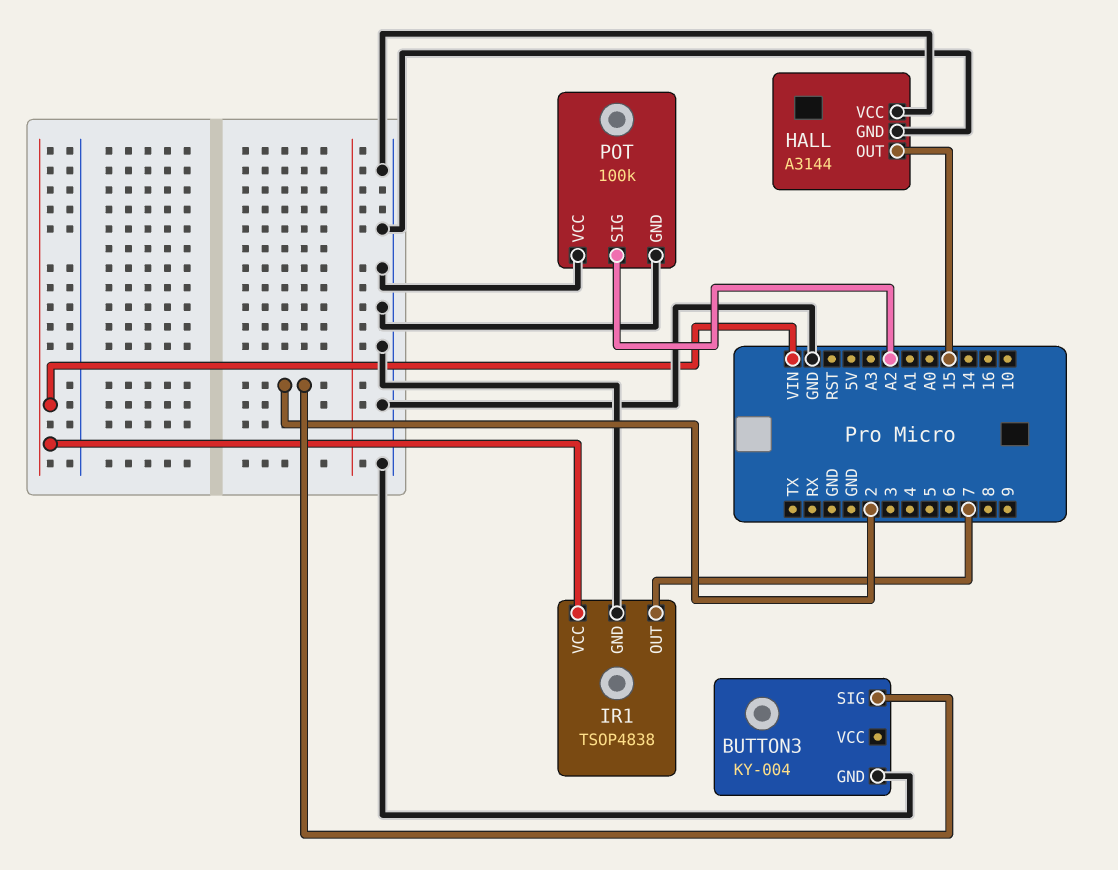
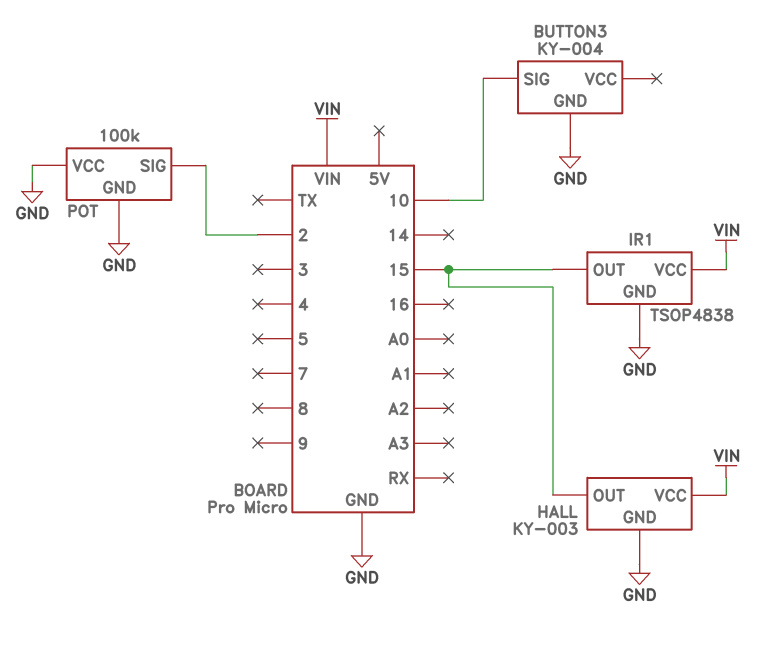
BUTTON3 pin SIG: 2 -> 10
HALL: A3144 -> KY-003
HALL pin VCC: GND -> VIN
IR1 pin OUT: 7 -> 15
POT pin SIG: A2 -> 2

